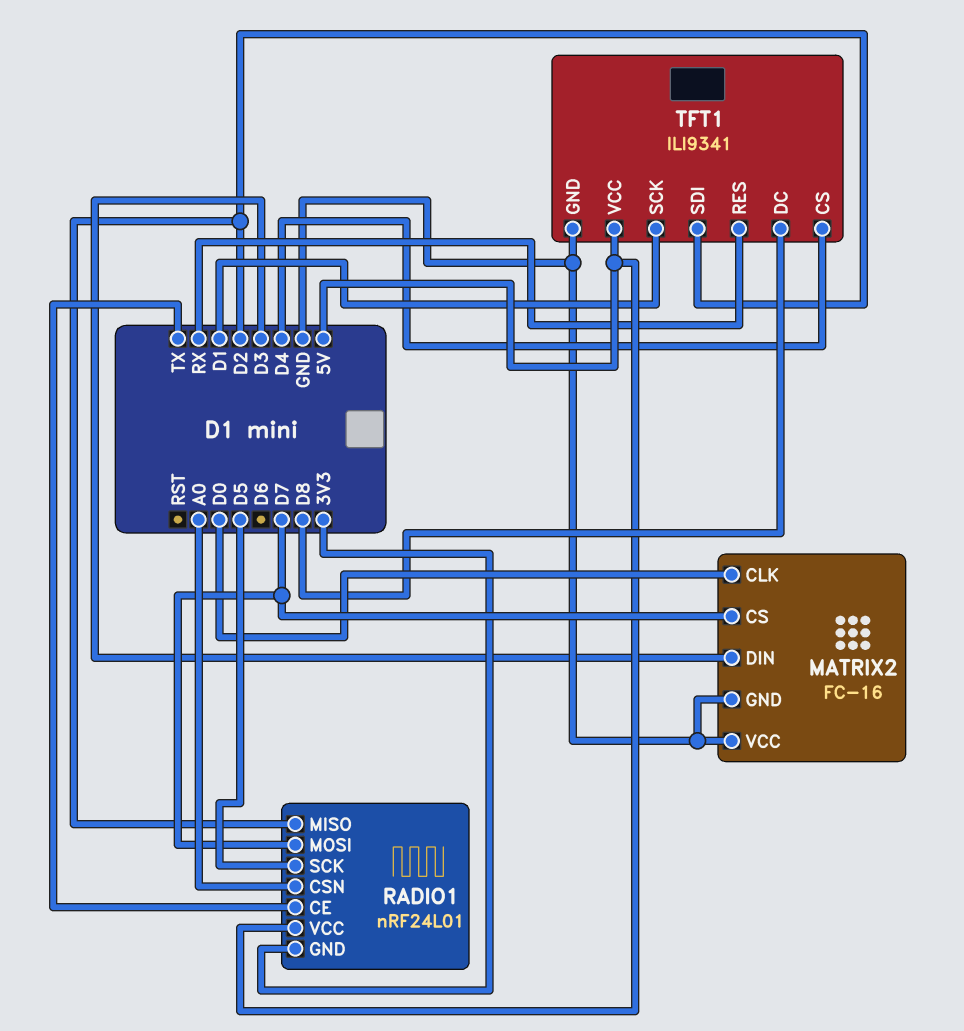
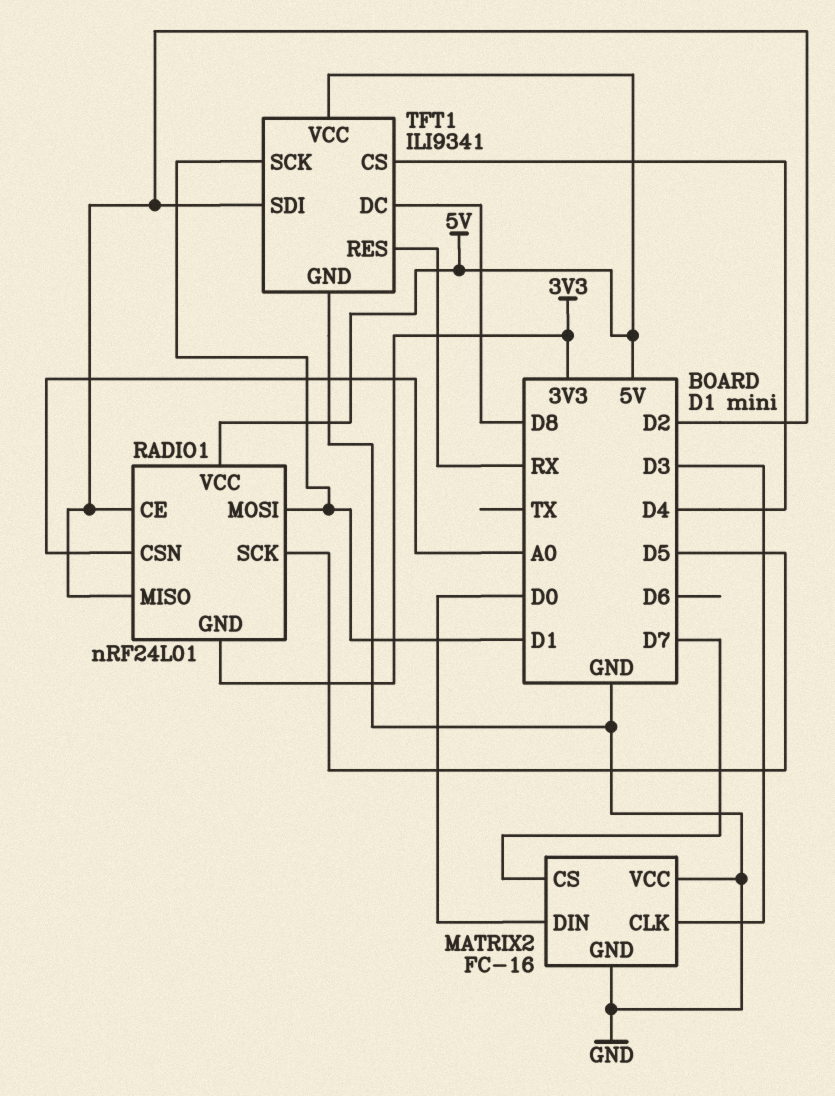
MATRIX2 pin CLK: D0 -> D3
MATRIX2 pin DIN: D3 -> D0
RADIO1 pin CE: TX -> D2
RADIO1 pin MOSI: D7 -> D1

